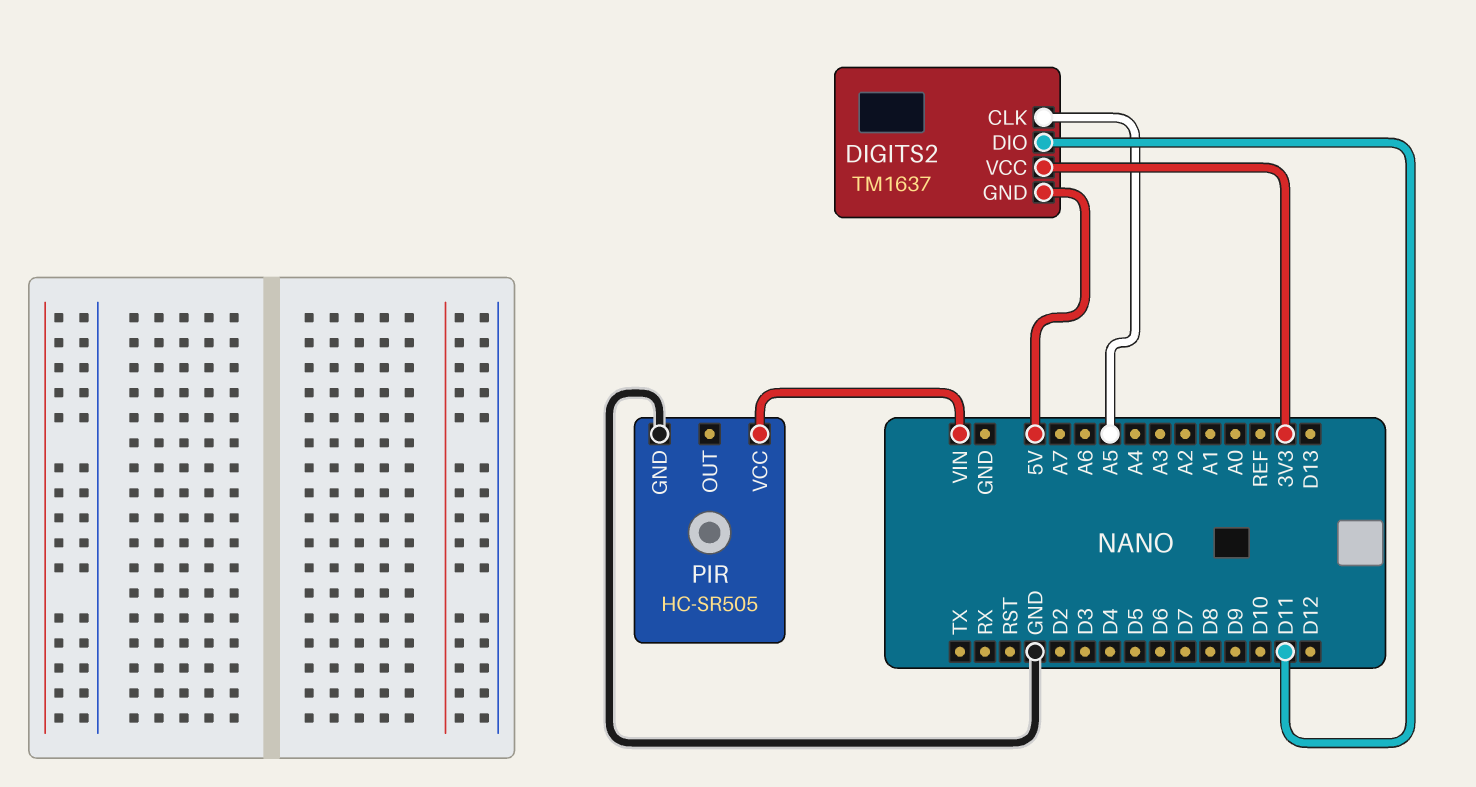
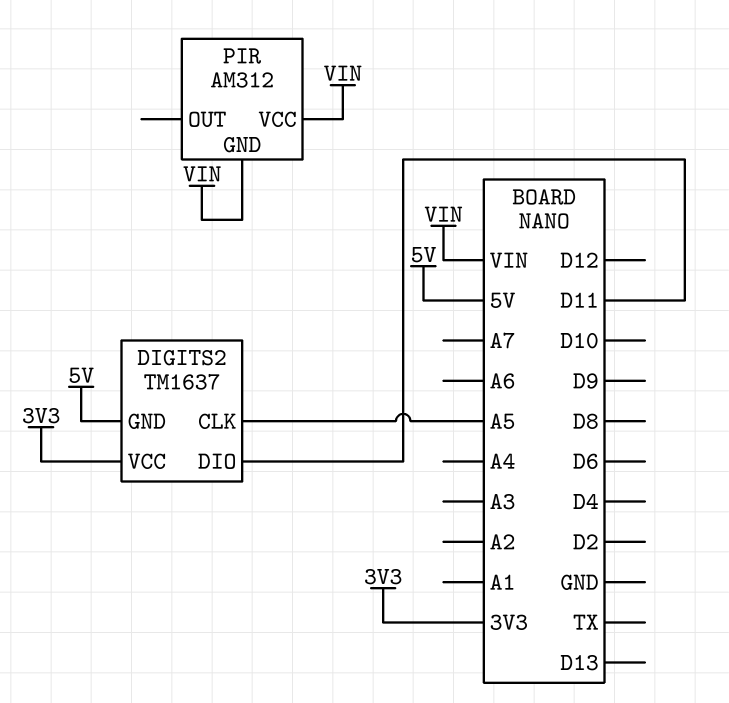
PIR: HC-SR505 -> AM312
PIR pin GND: GND -> VIN

